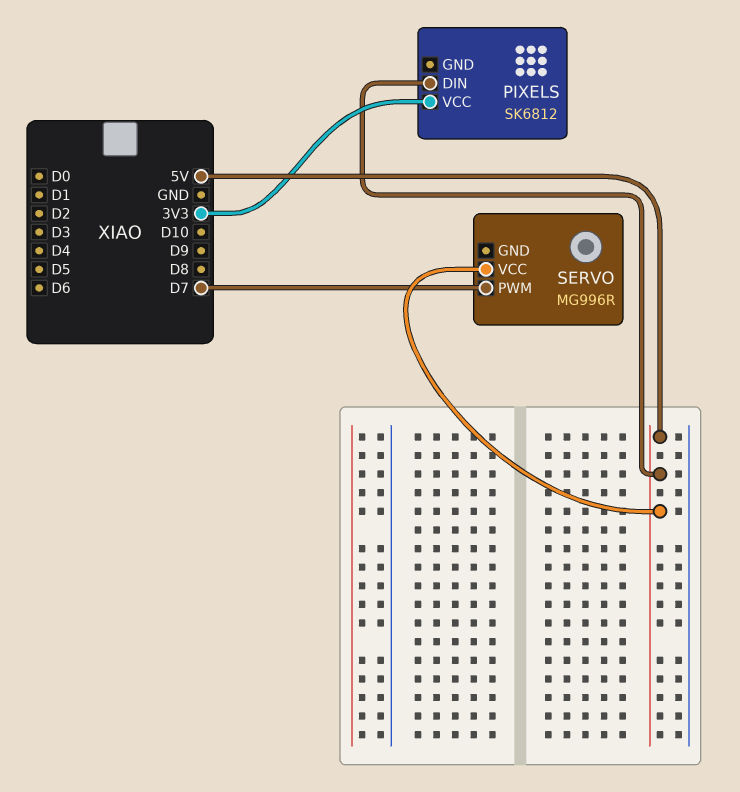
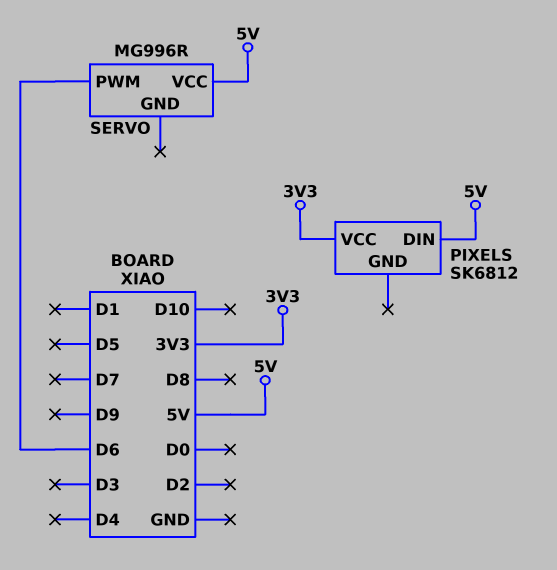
SERVO pin PWM: D7 -> D6

